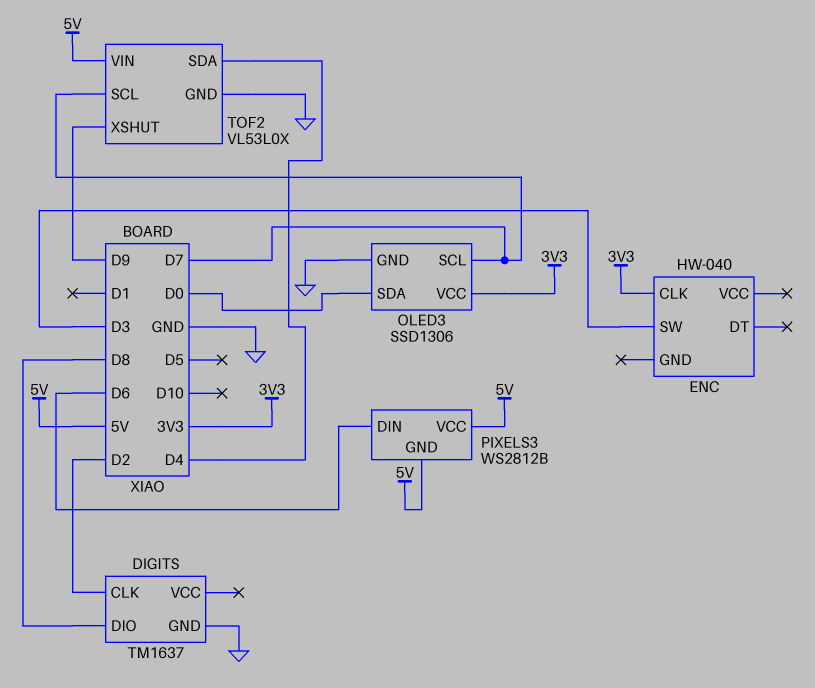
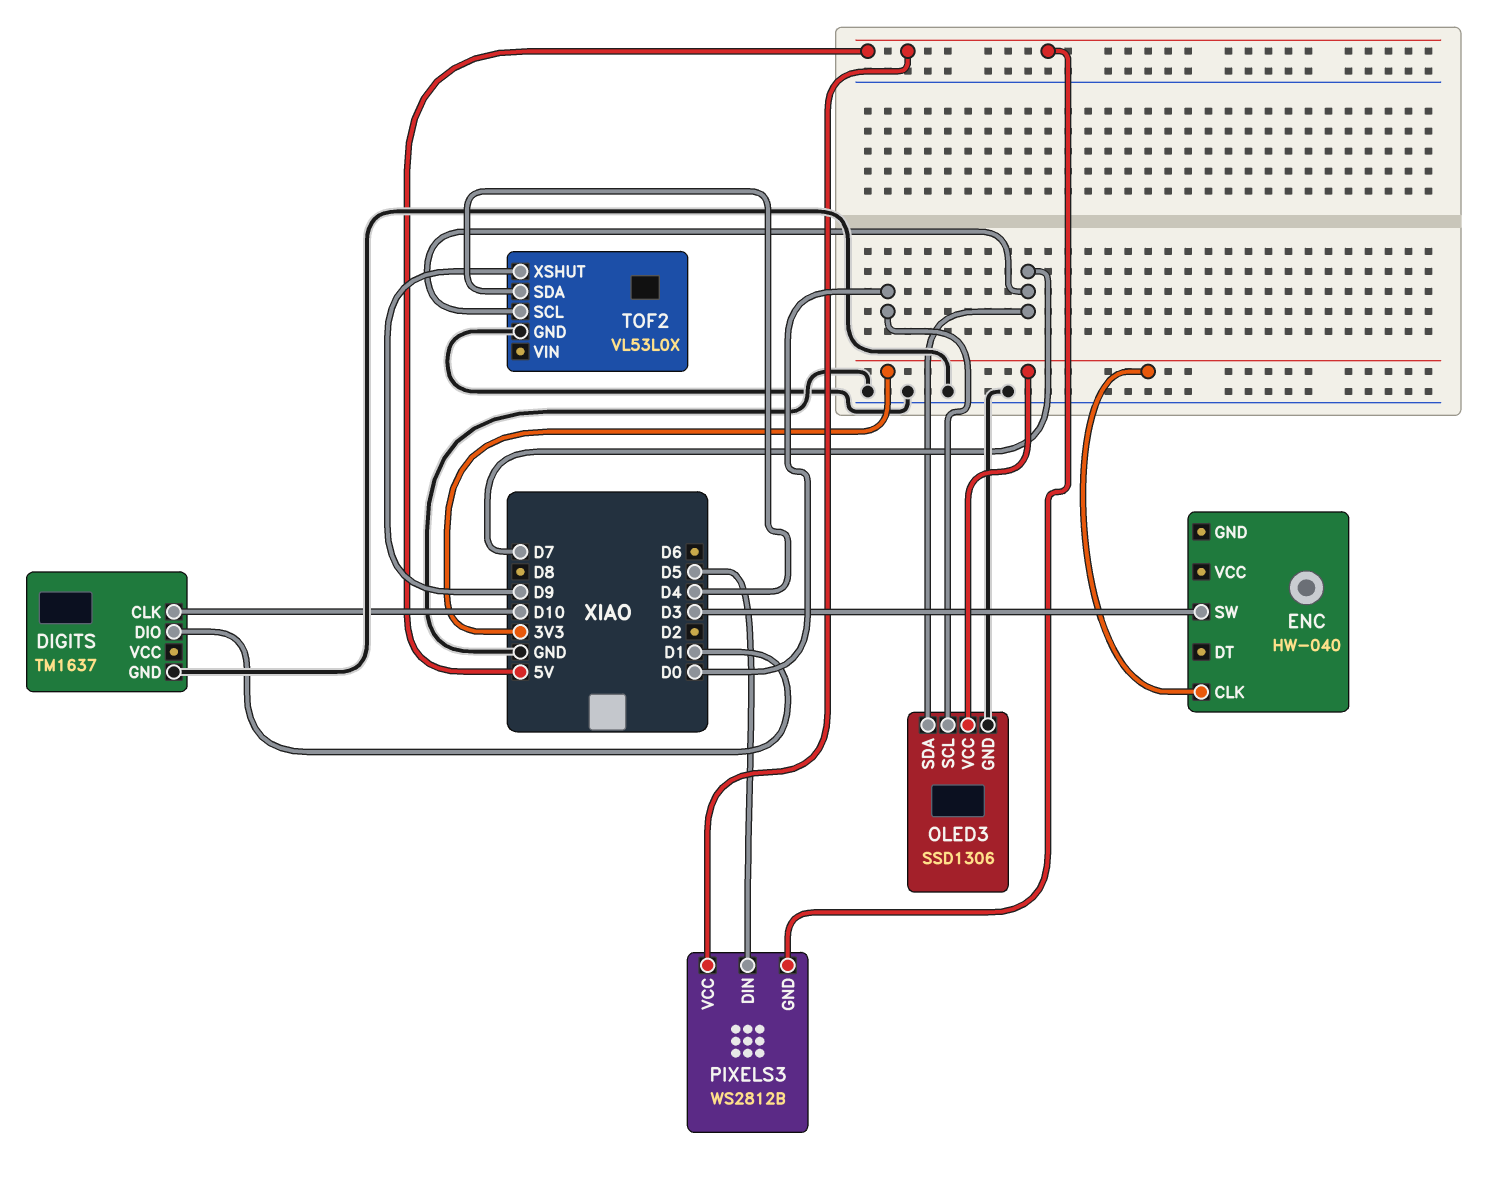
DIGITS pin CLK: D2 -> D10
DIGITS pin DIO: D8 -> D1
OLED3 pin SCL: D7 -> D0
OLED3 pin SDA: D0 -> D7
PIXELS3 pin DIN: D6 -> D5
TOF2 pin VIN: 5V -> none

